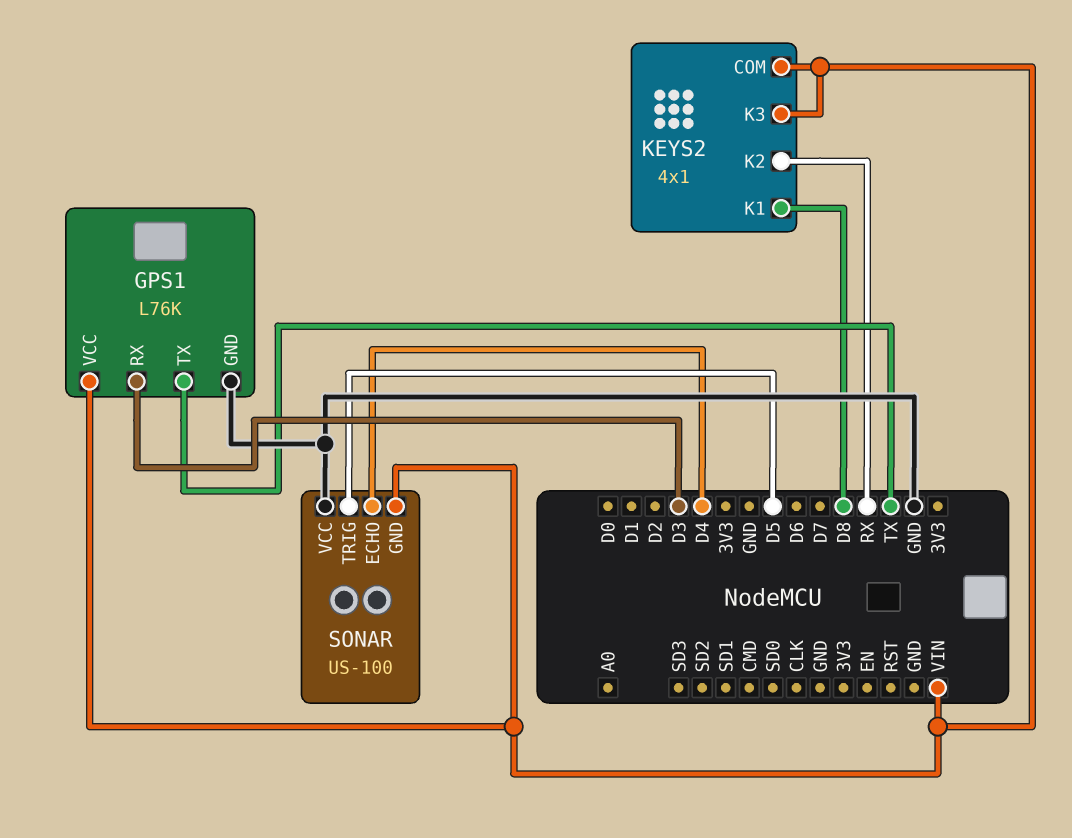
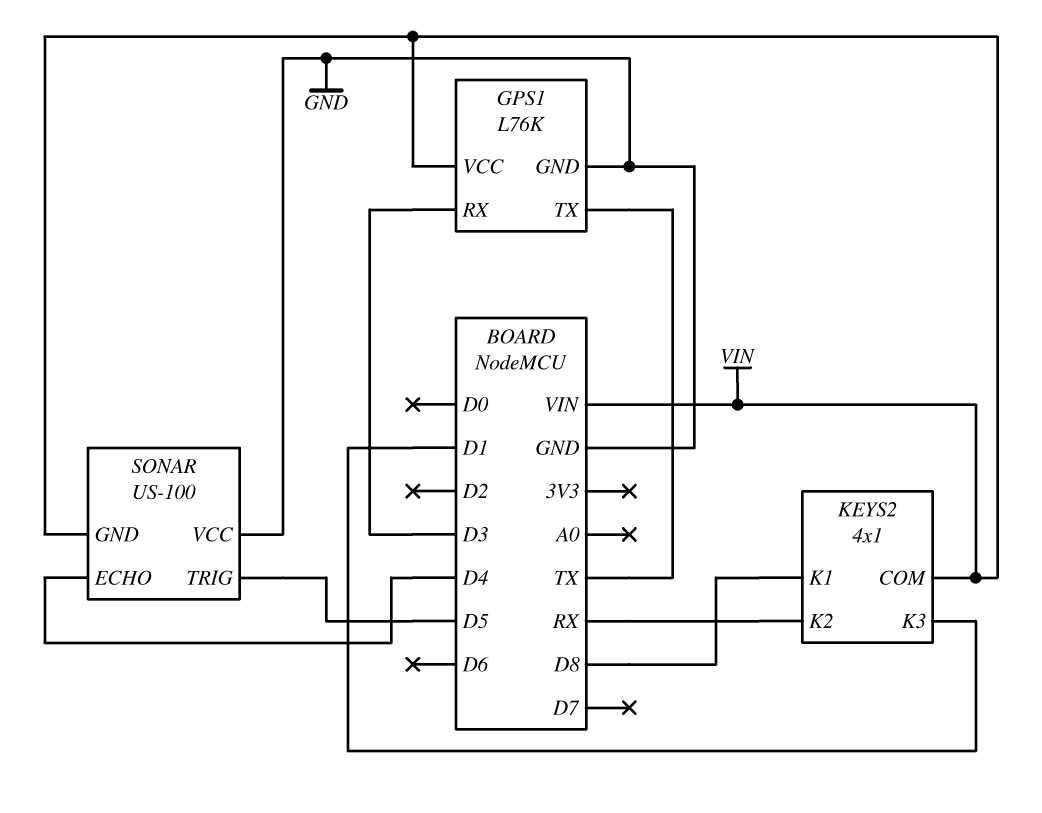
KEYS2 pin K3: VIN -> D1

